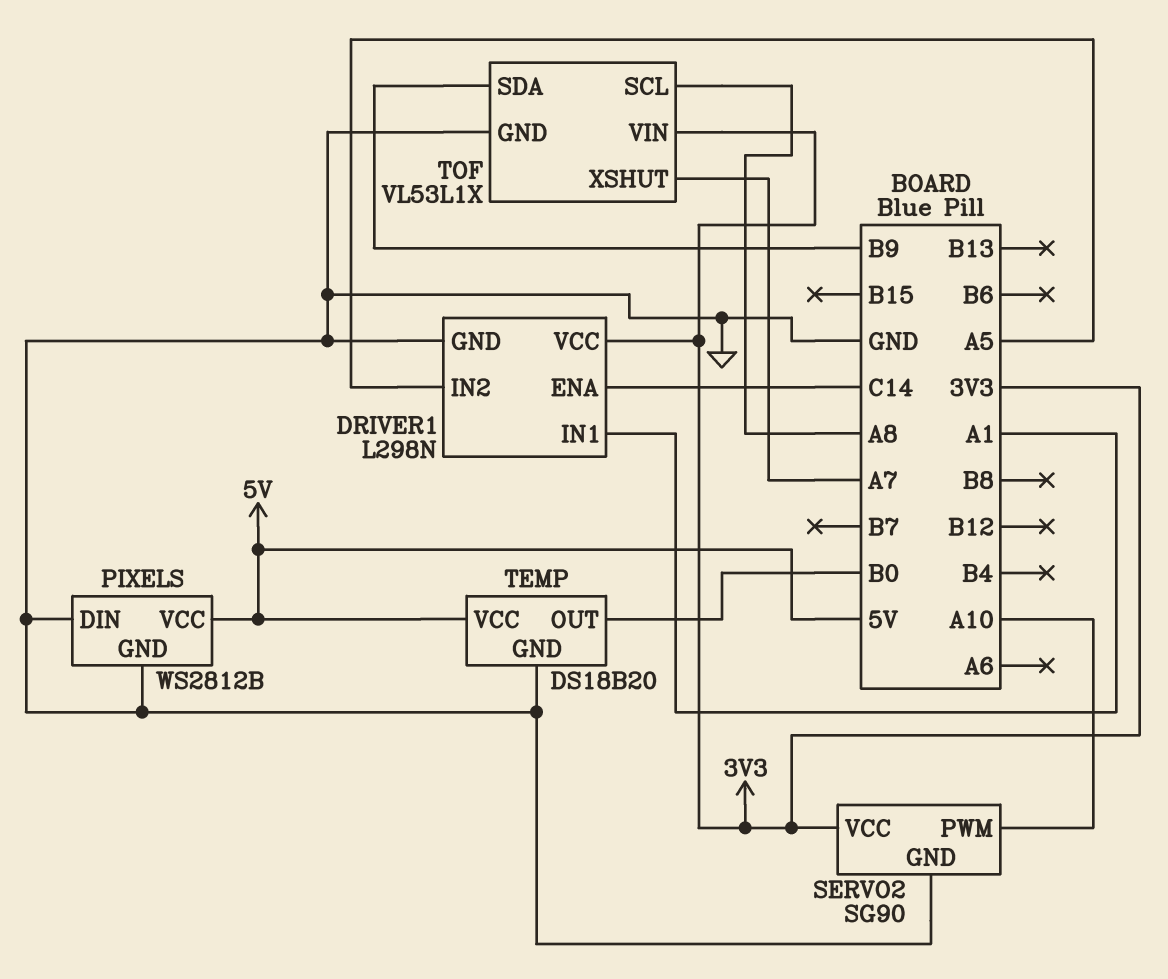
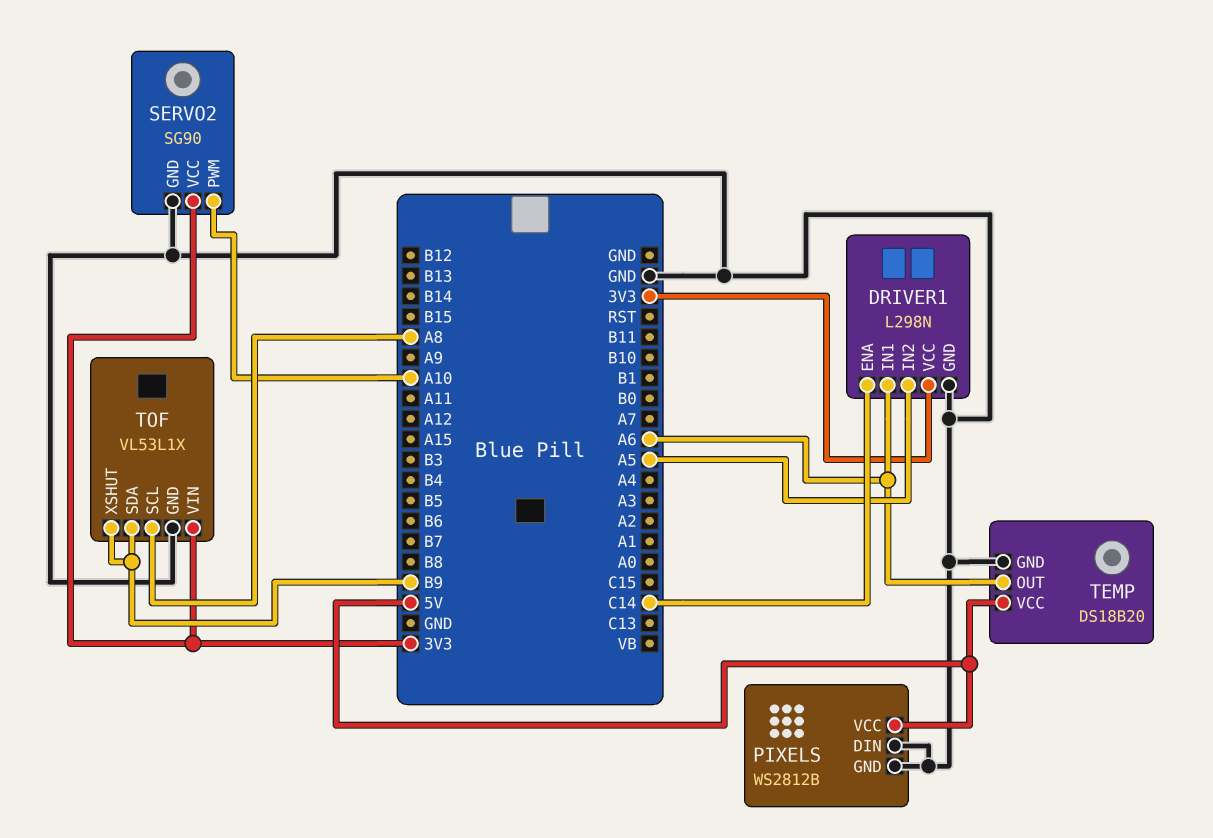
DRIVER1 pin IN1: A1 -> A6
TEMP pin OUT: B0 -> A6
TOF pin XSHUT: A7 -> B9

